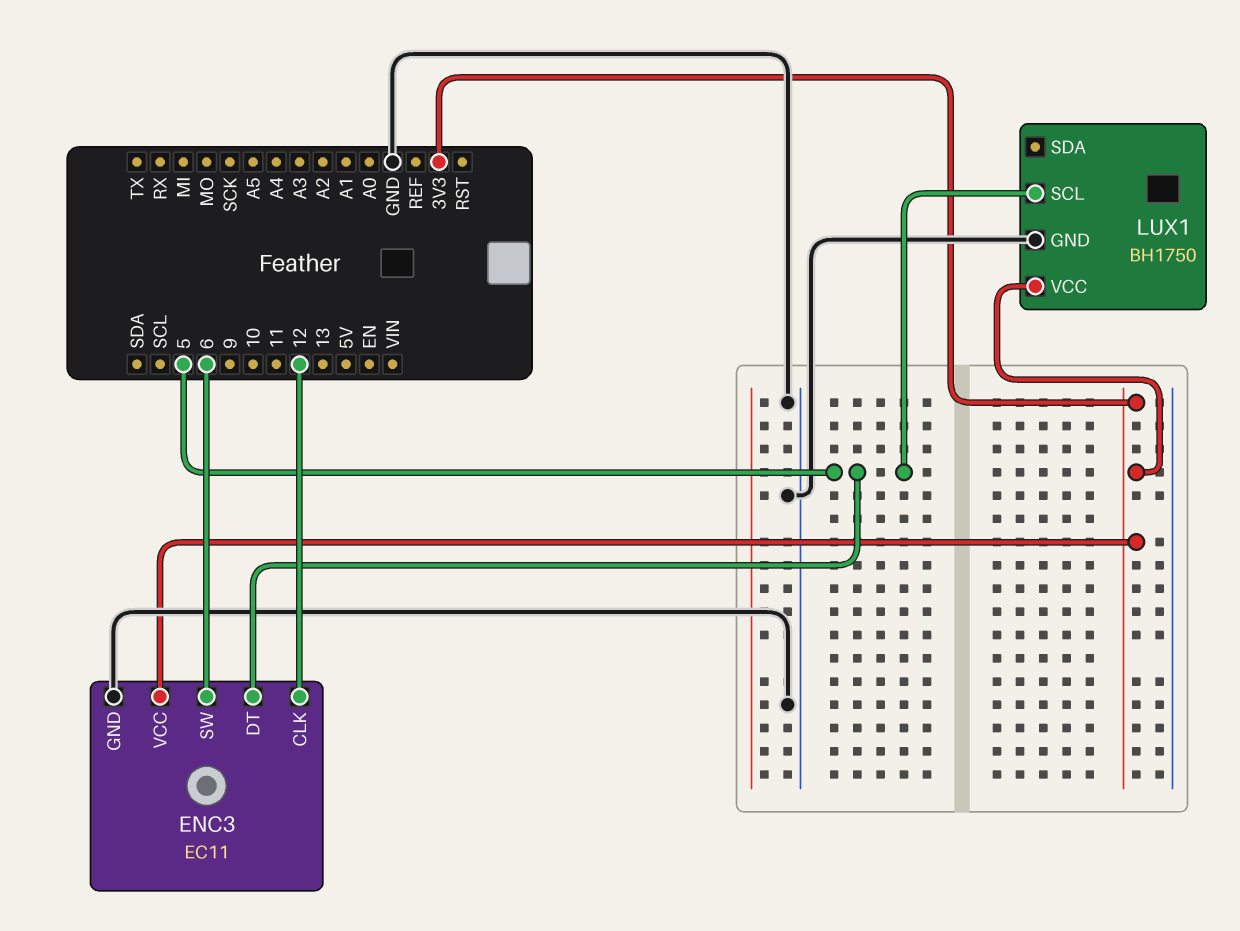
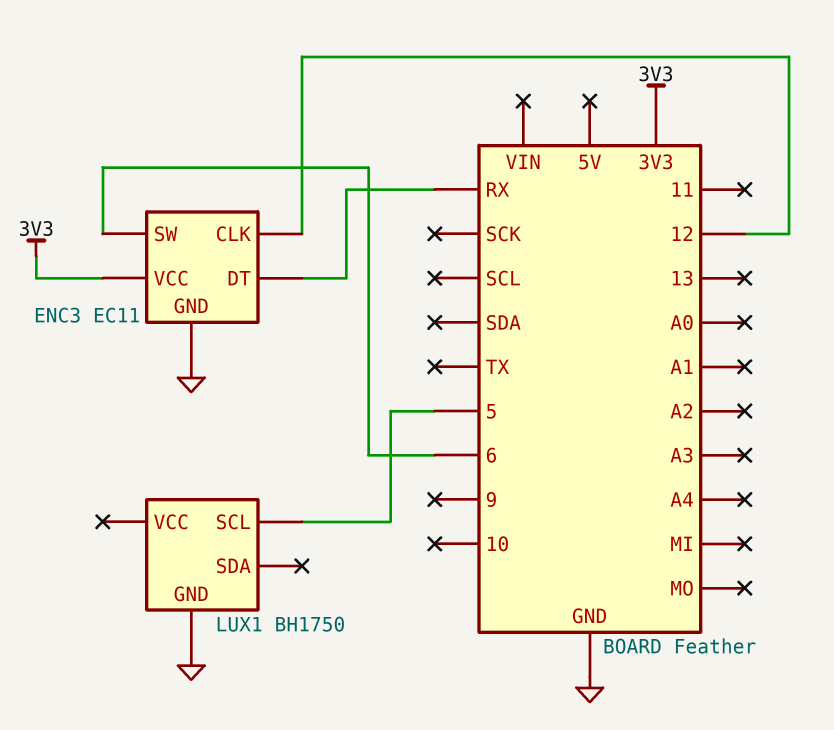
ENC3 pin DT: 5 -> RX
LUX1 pin VCC: 3V3 -> none

